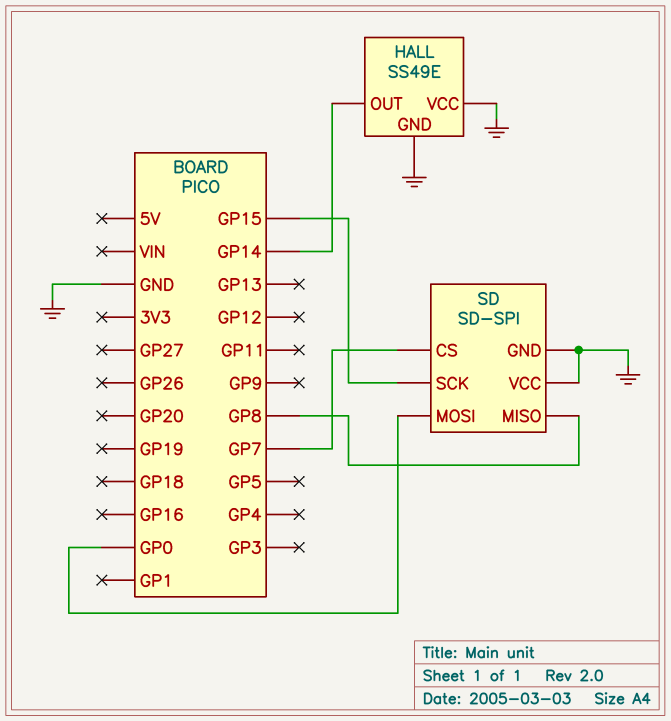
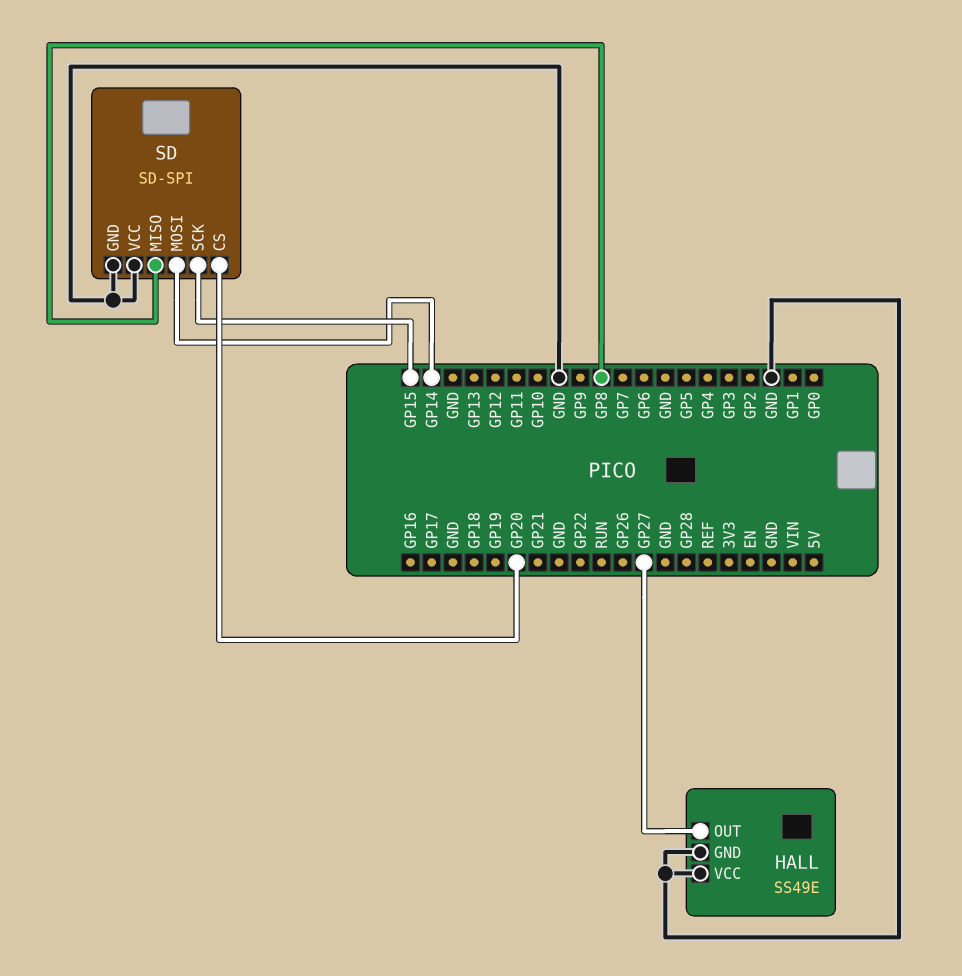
HALL pin OUT: GP14 -> GP27
SD pin CS: GP7 -> GP20
SD pin MOSI: GP0 -> GP14

